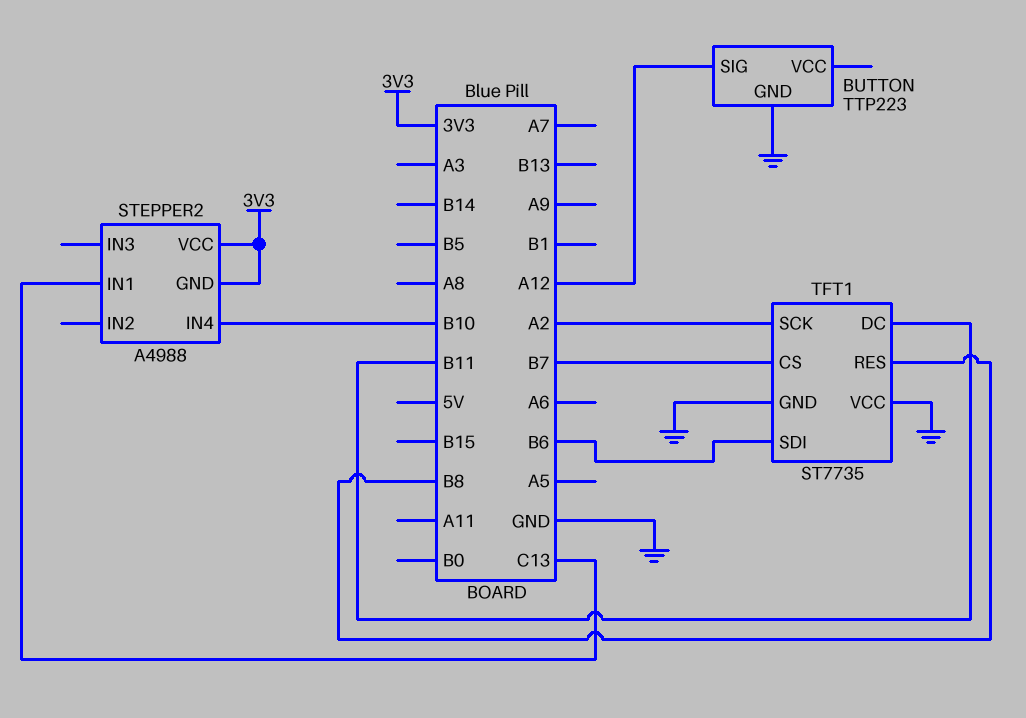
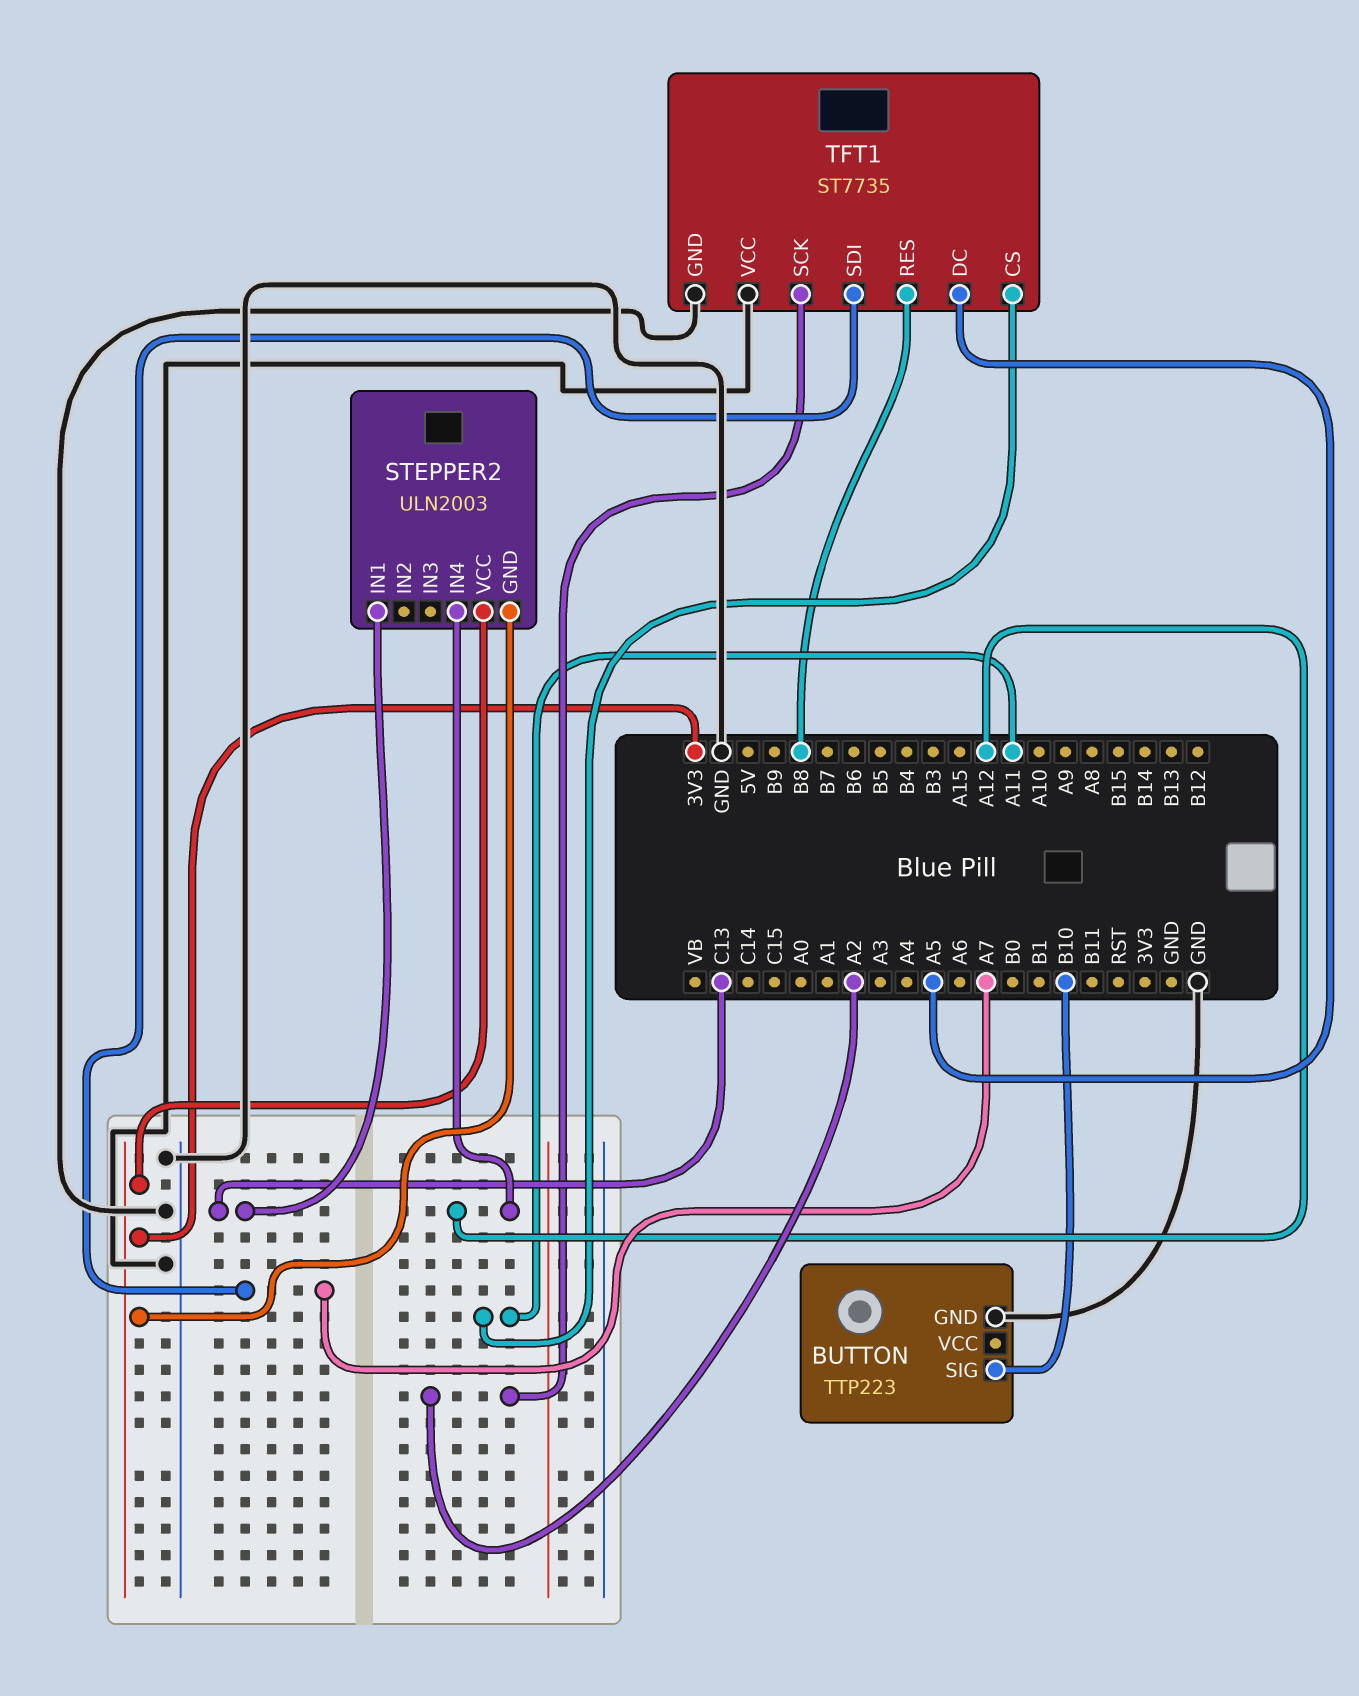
BUTTON pin SIG: A12 -> B10
STEPPER2: A4988 -> ULN2003
STEPPER2 pin IN4: B10 -> A12
TFT1 pin CS: B7 -> A11
TFT1 pin DC: B11 -> A5
TFT1 pin SDI: B6 -> A7

